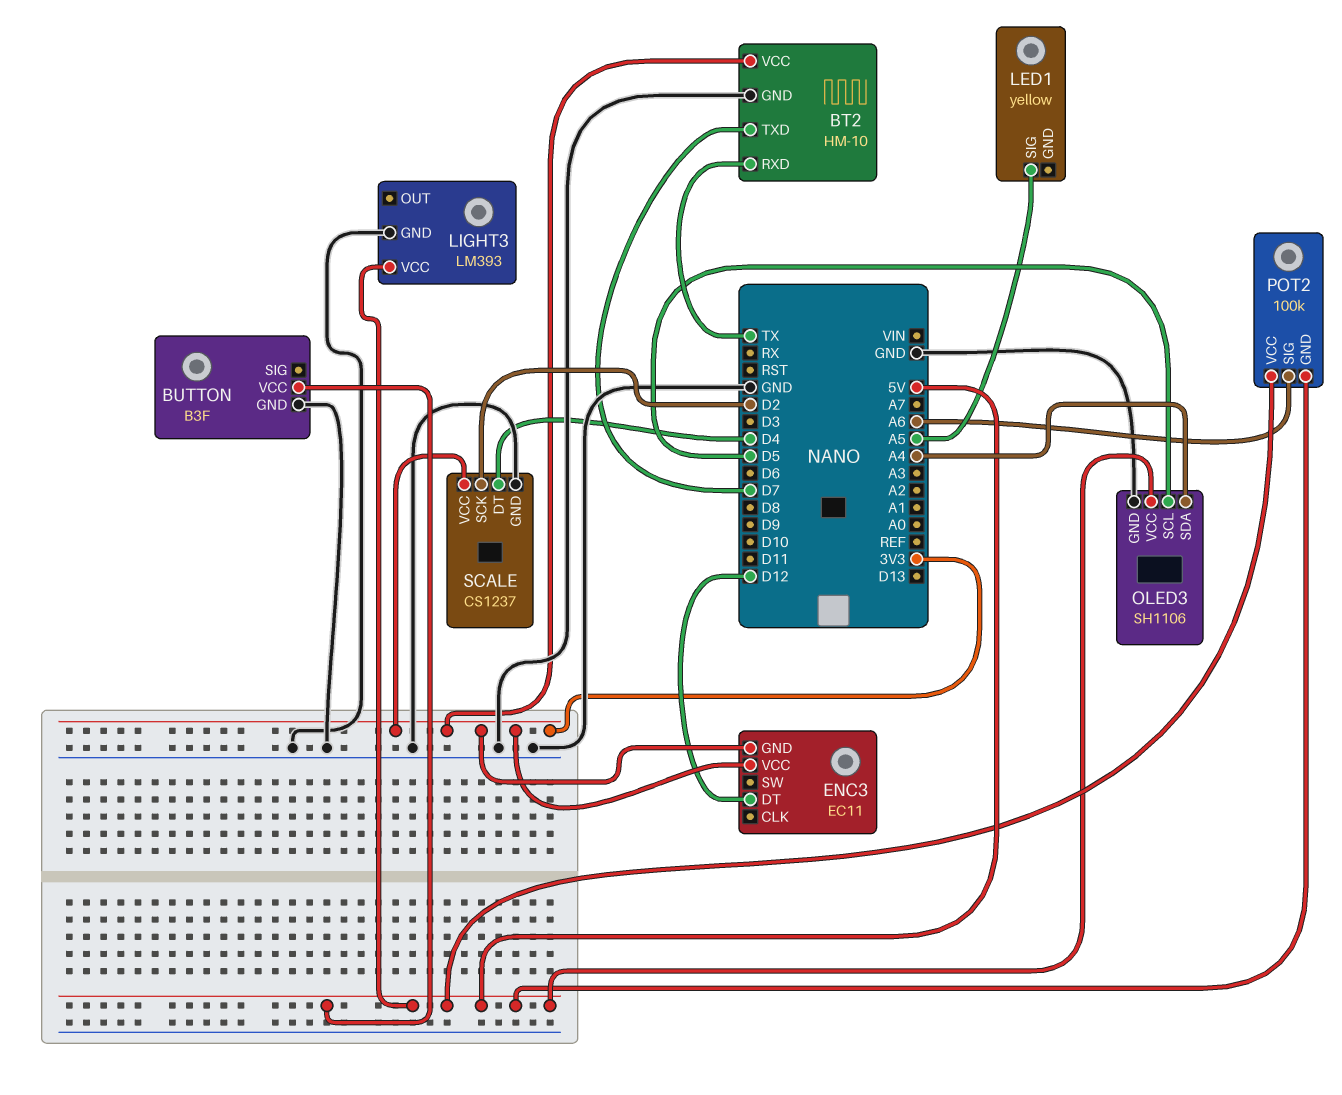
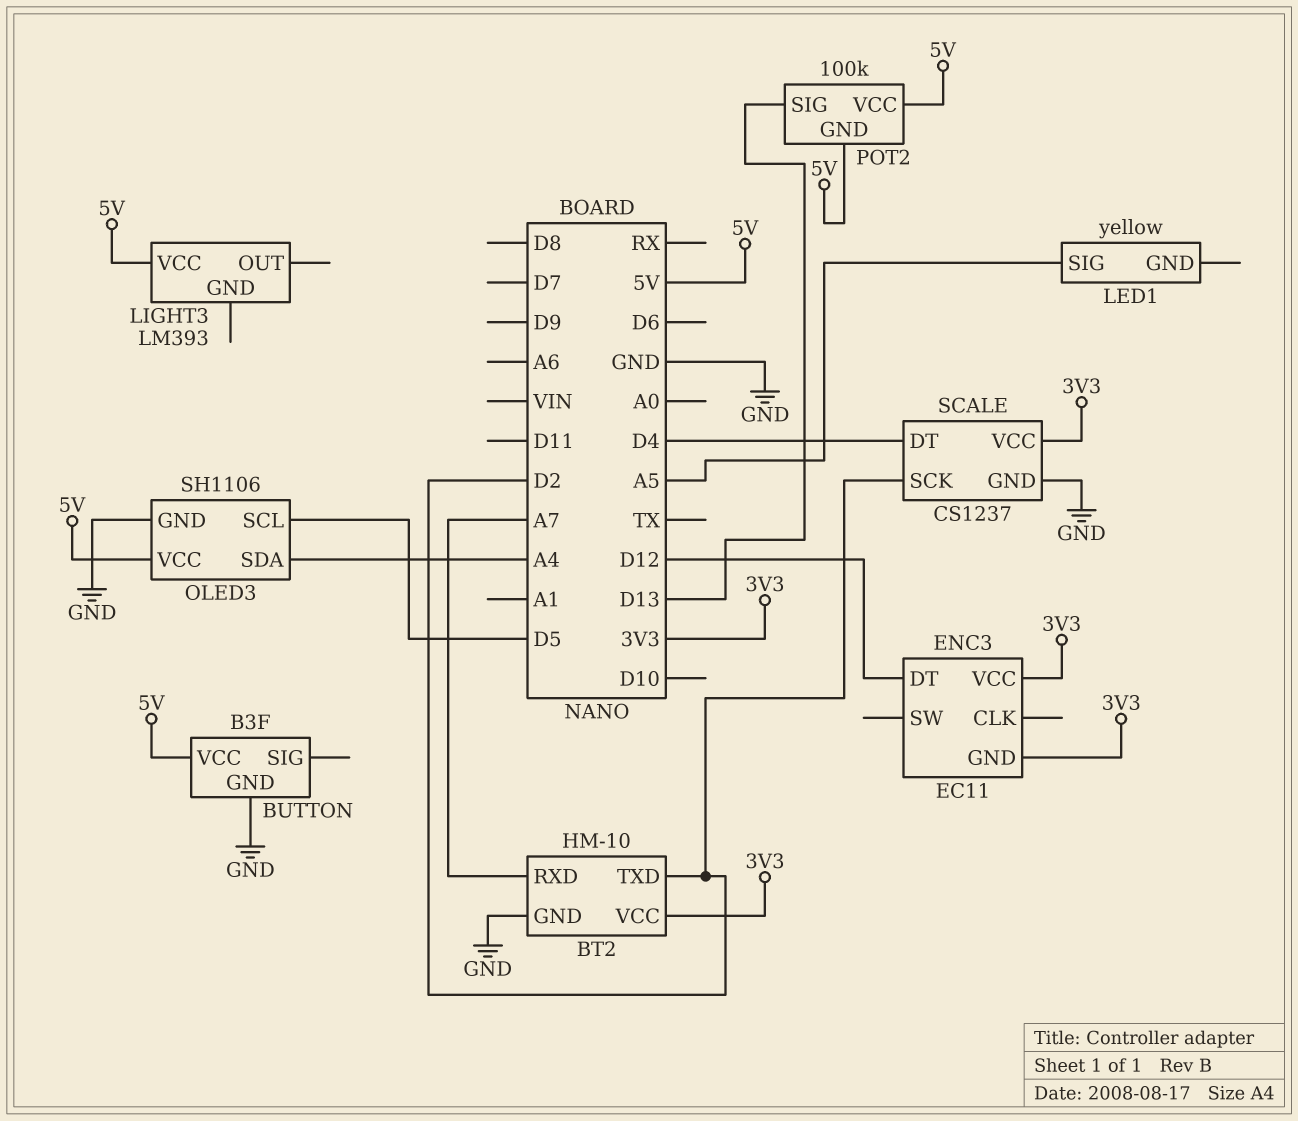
BT2 pin RXD: TX -> A7
BT2 pin TXD: D7 -> D2
LIGHT3 pin GND: GND -> none
POT2 pin SIG: A6 -> D13

